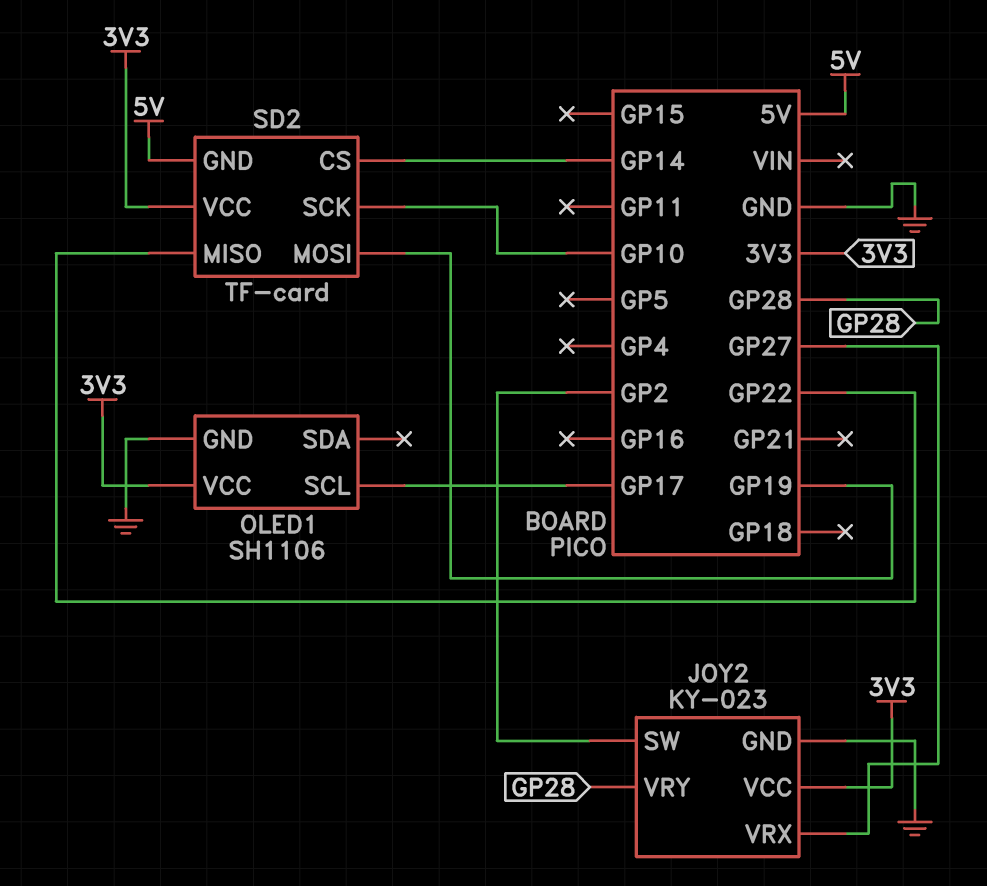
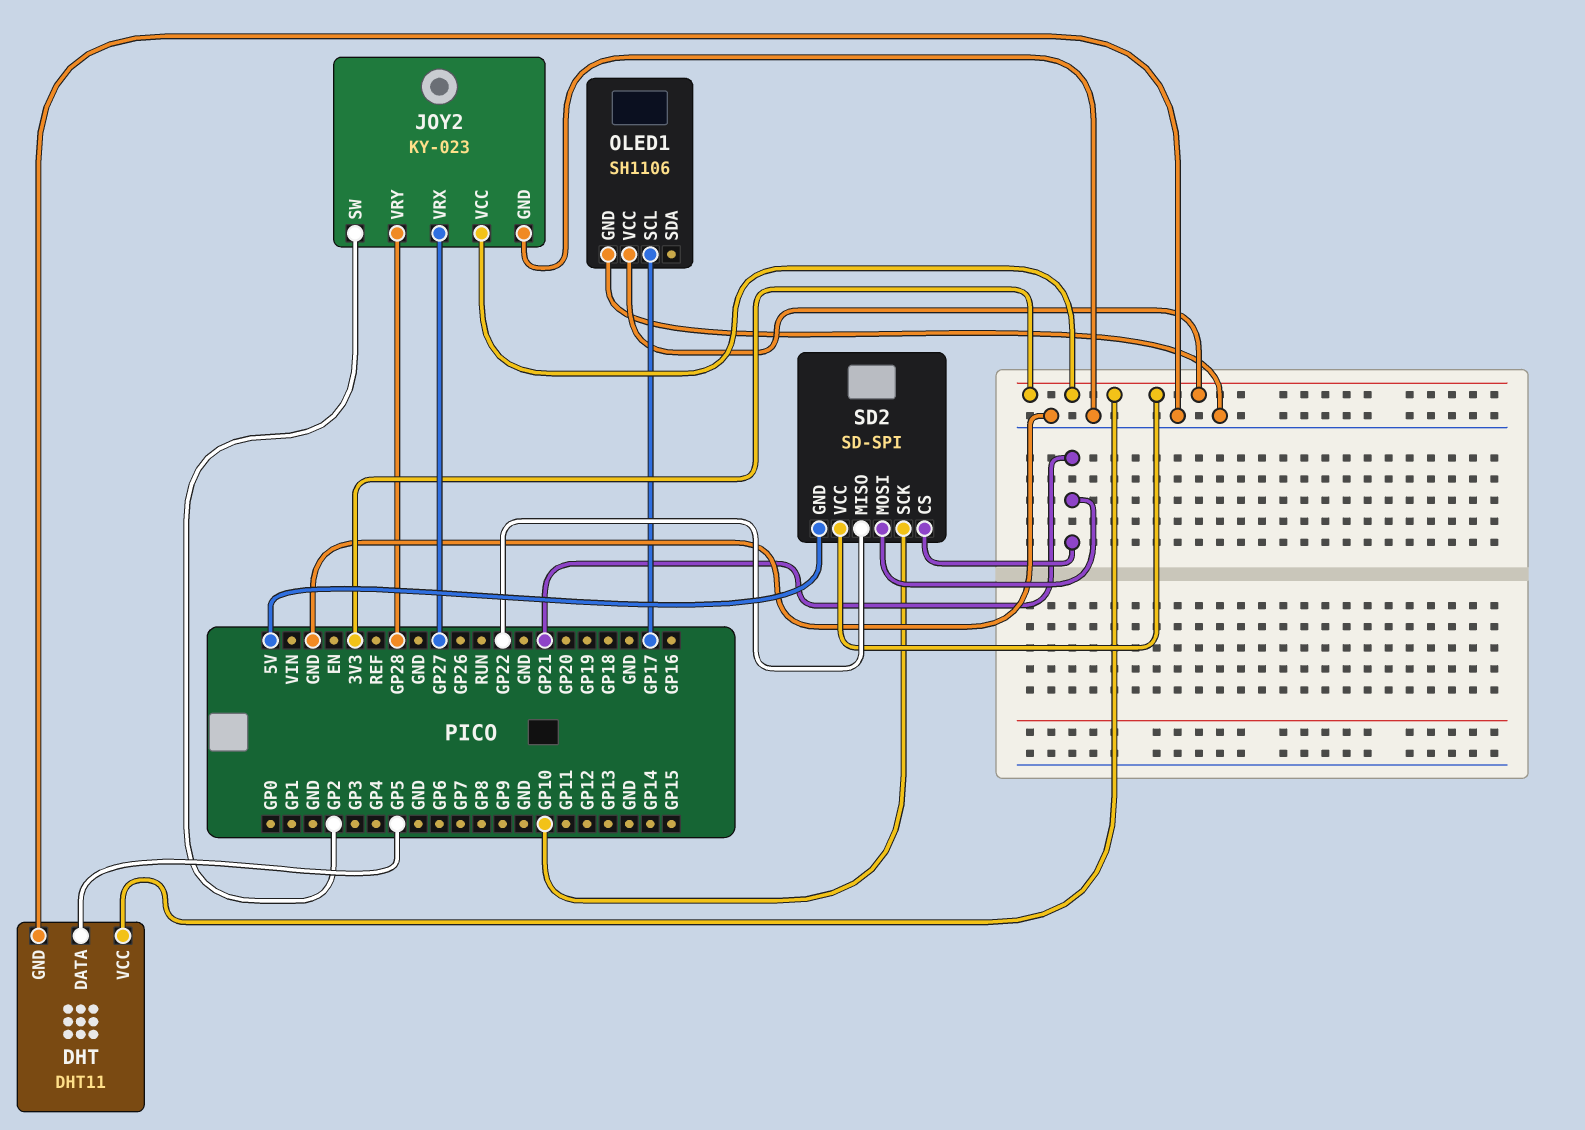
DHT: none -> DHT11
DHT pin DATA: none -> GP5
DHT pin GND: none -> GND
DHT pin VCC: none -> 3V3
SD2: TF-card -> SD-SPI
SD2 pin CS: GP14 -> GP21
SD2 pin MOSI: GP19 -> GP21

